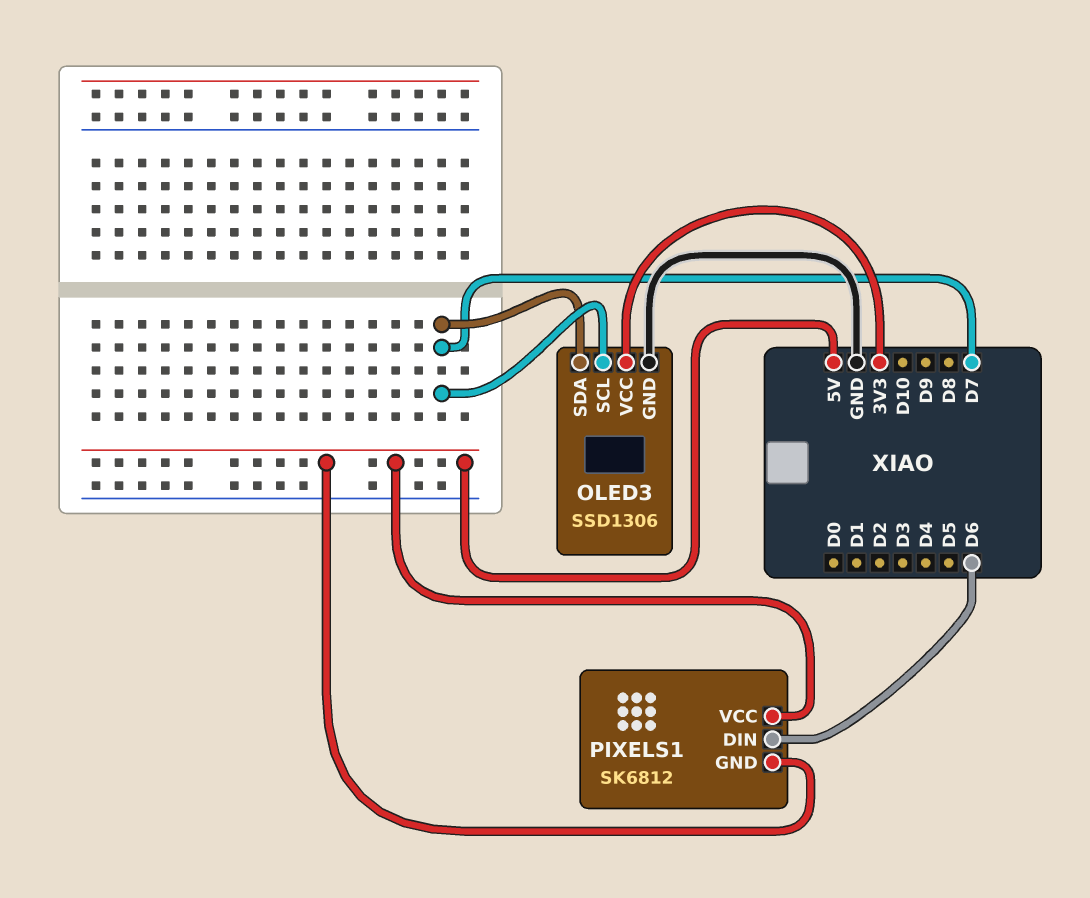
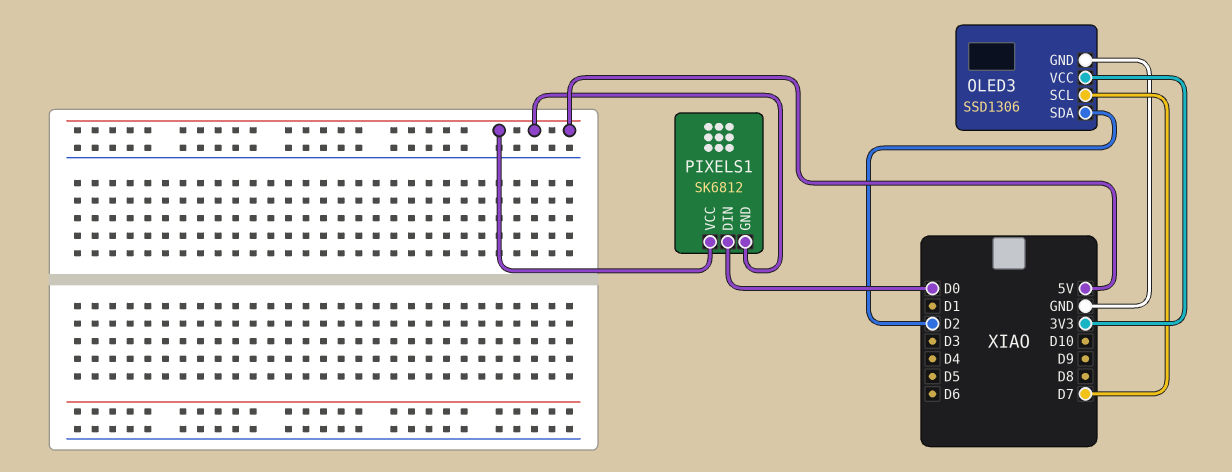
OLED3 pin SDA: D7 -> D2
PIXELS1 pin DIN: D6 -> D0

